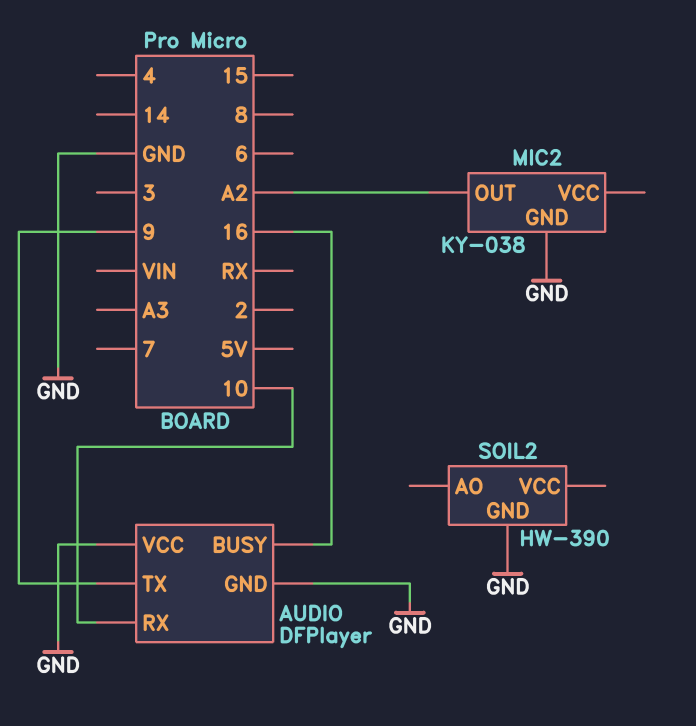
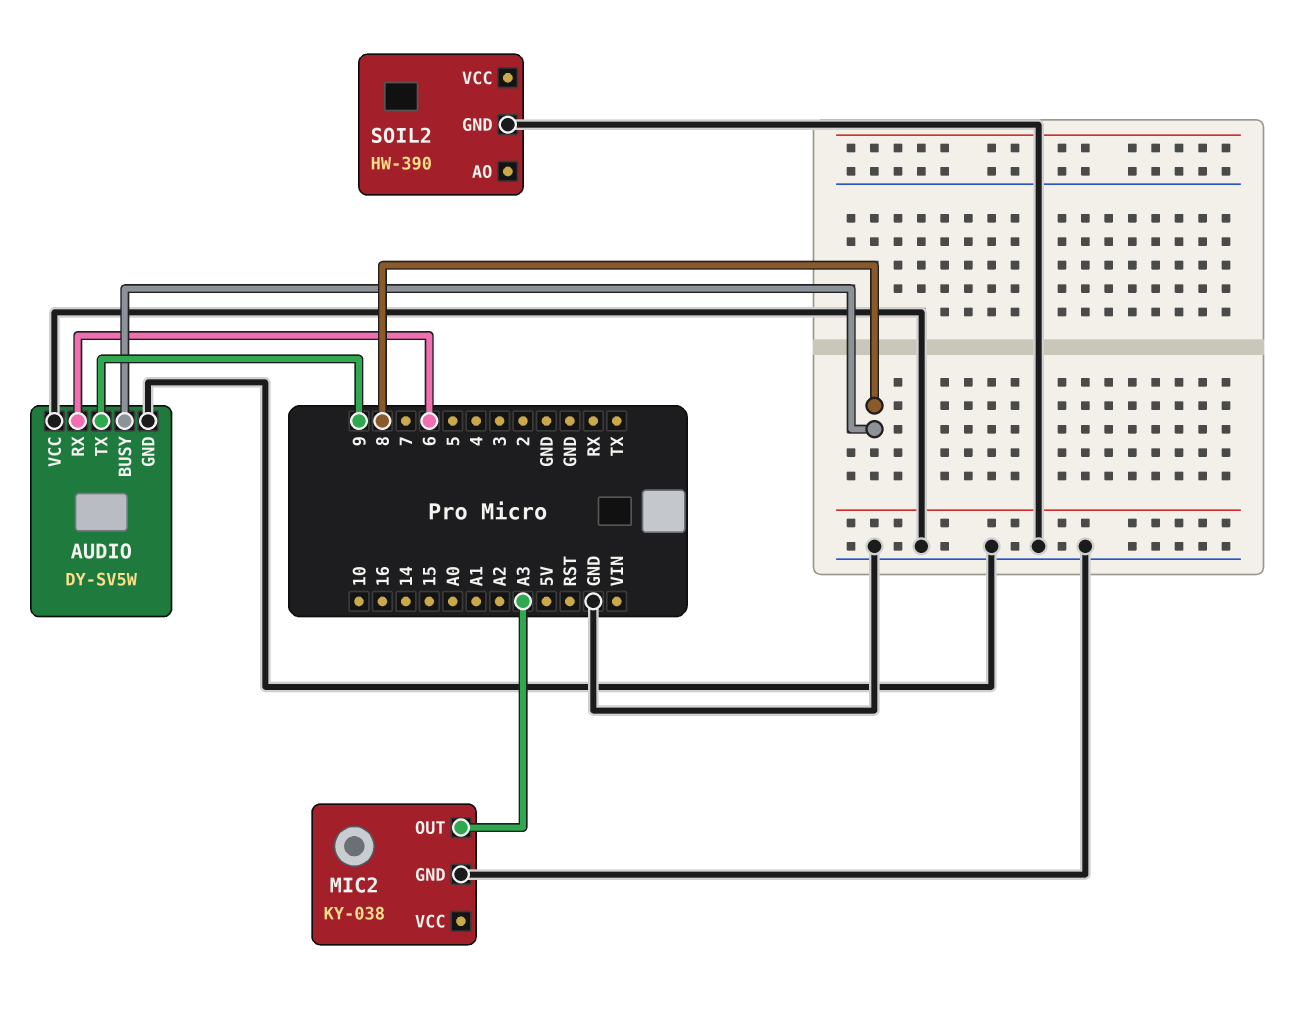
AUDIO: DFPlayer -> DY-SV5W
AUDIO pin BUSY: 16 -> 8
AUDIO pin RX: 10 -> 6
MIC2 pin OUT: A2 -> A3

